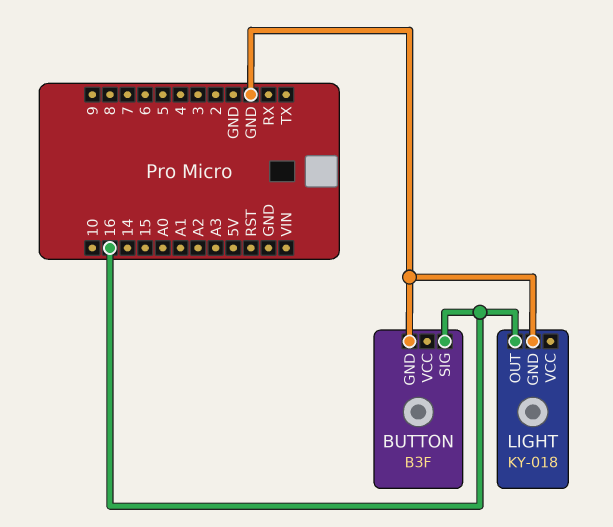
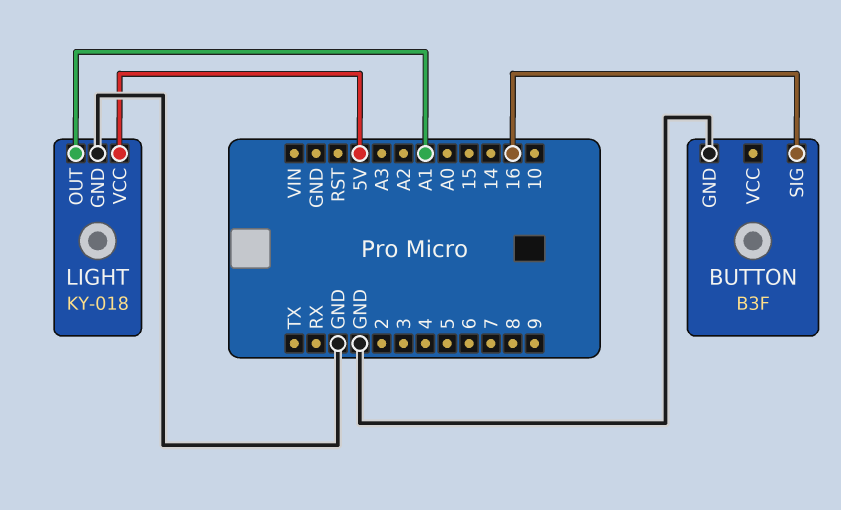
LIGHT pin OUT: 16 -> A1
LIGHT pin VCC: none -> 5V

